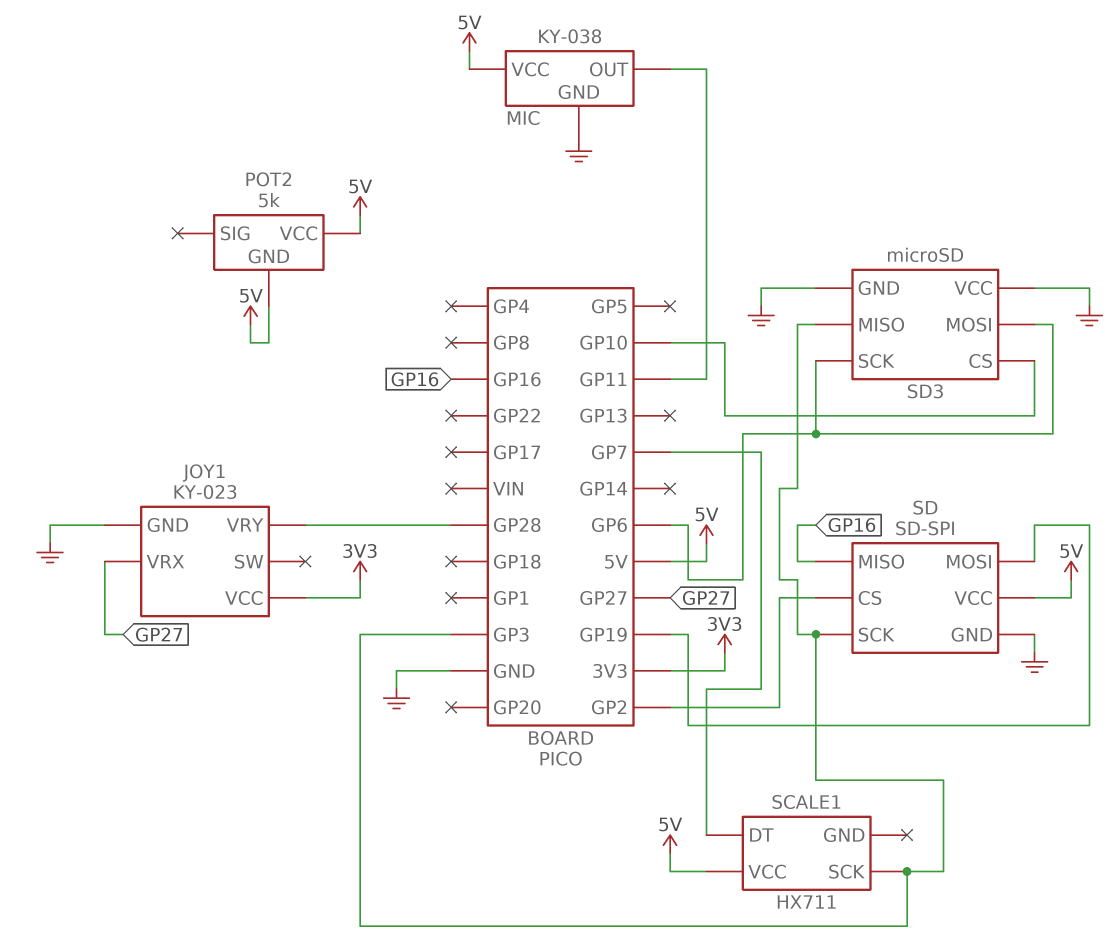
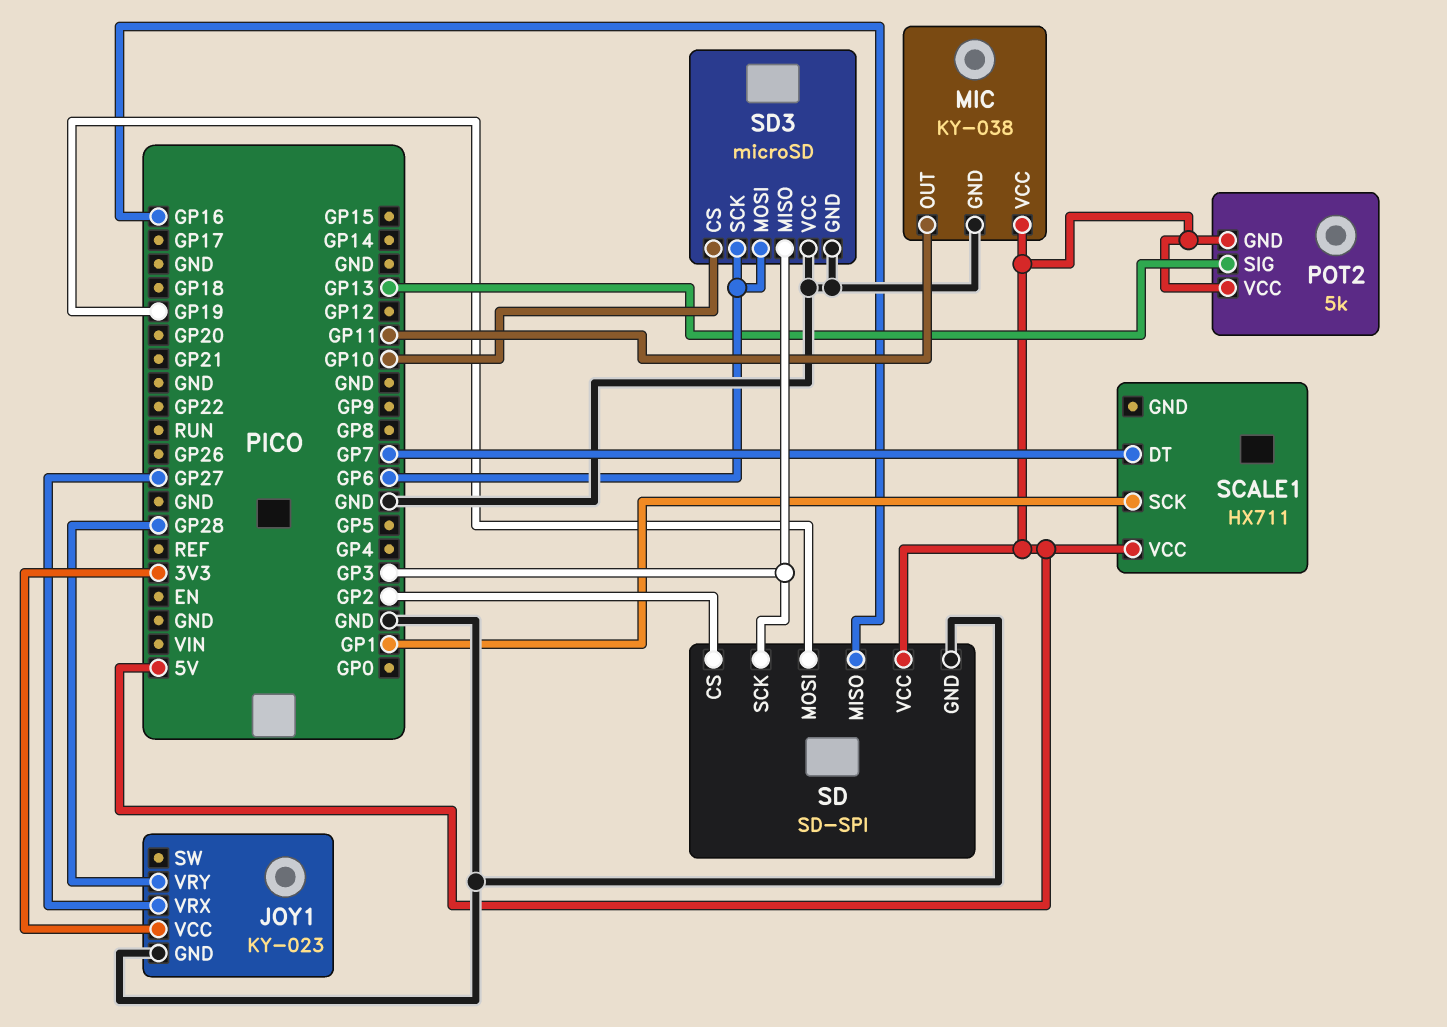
POT2 pin SIG: none -> GP13
SCALE1 pin SCK: GP3 -> GP1

